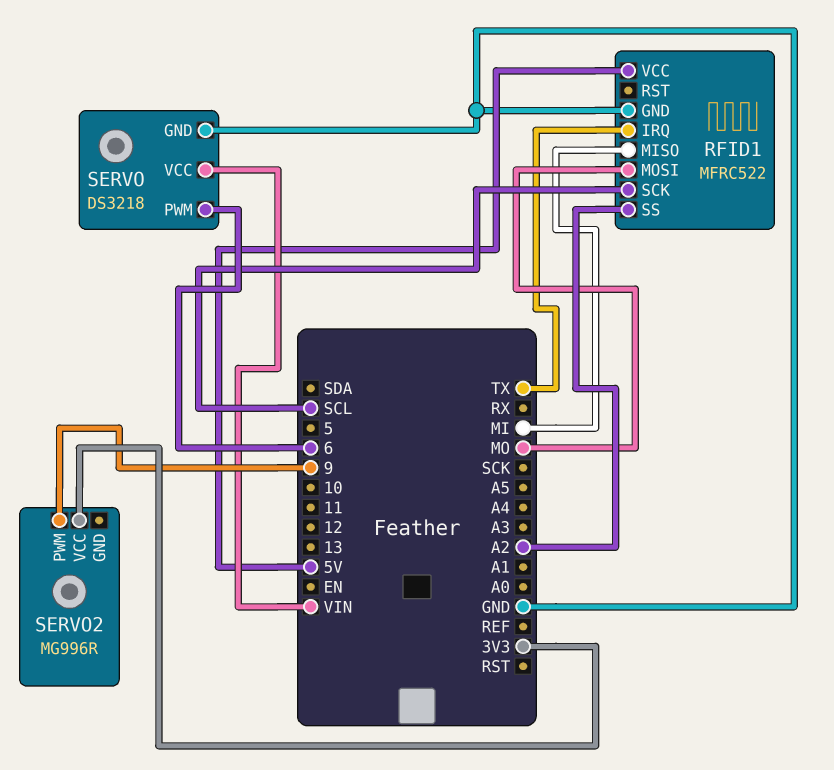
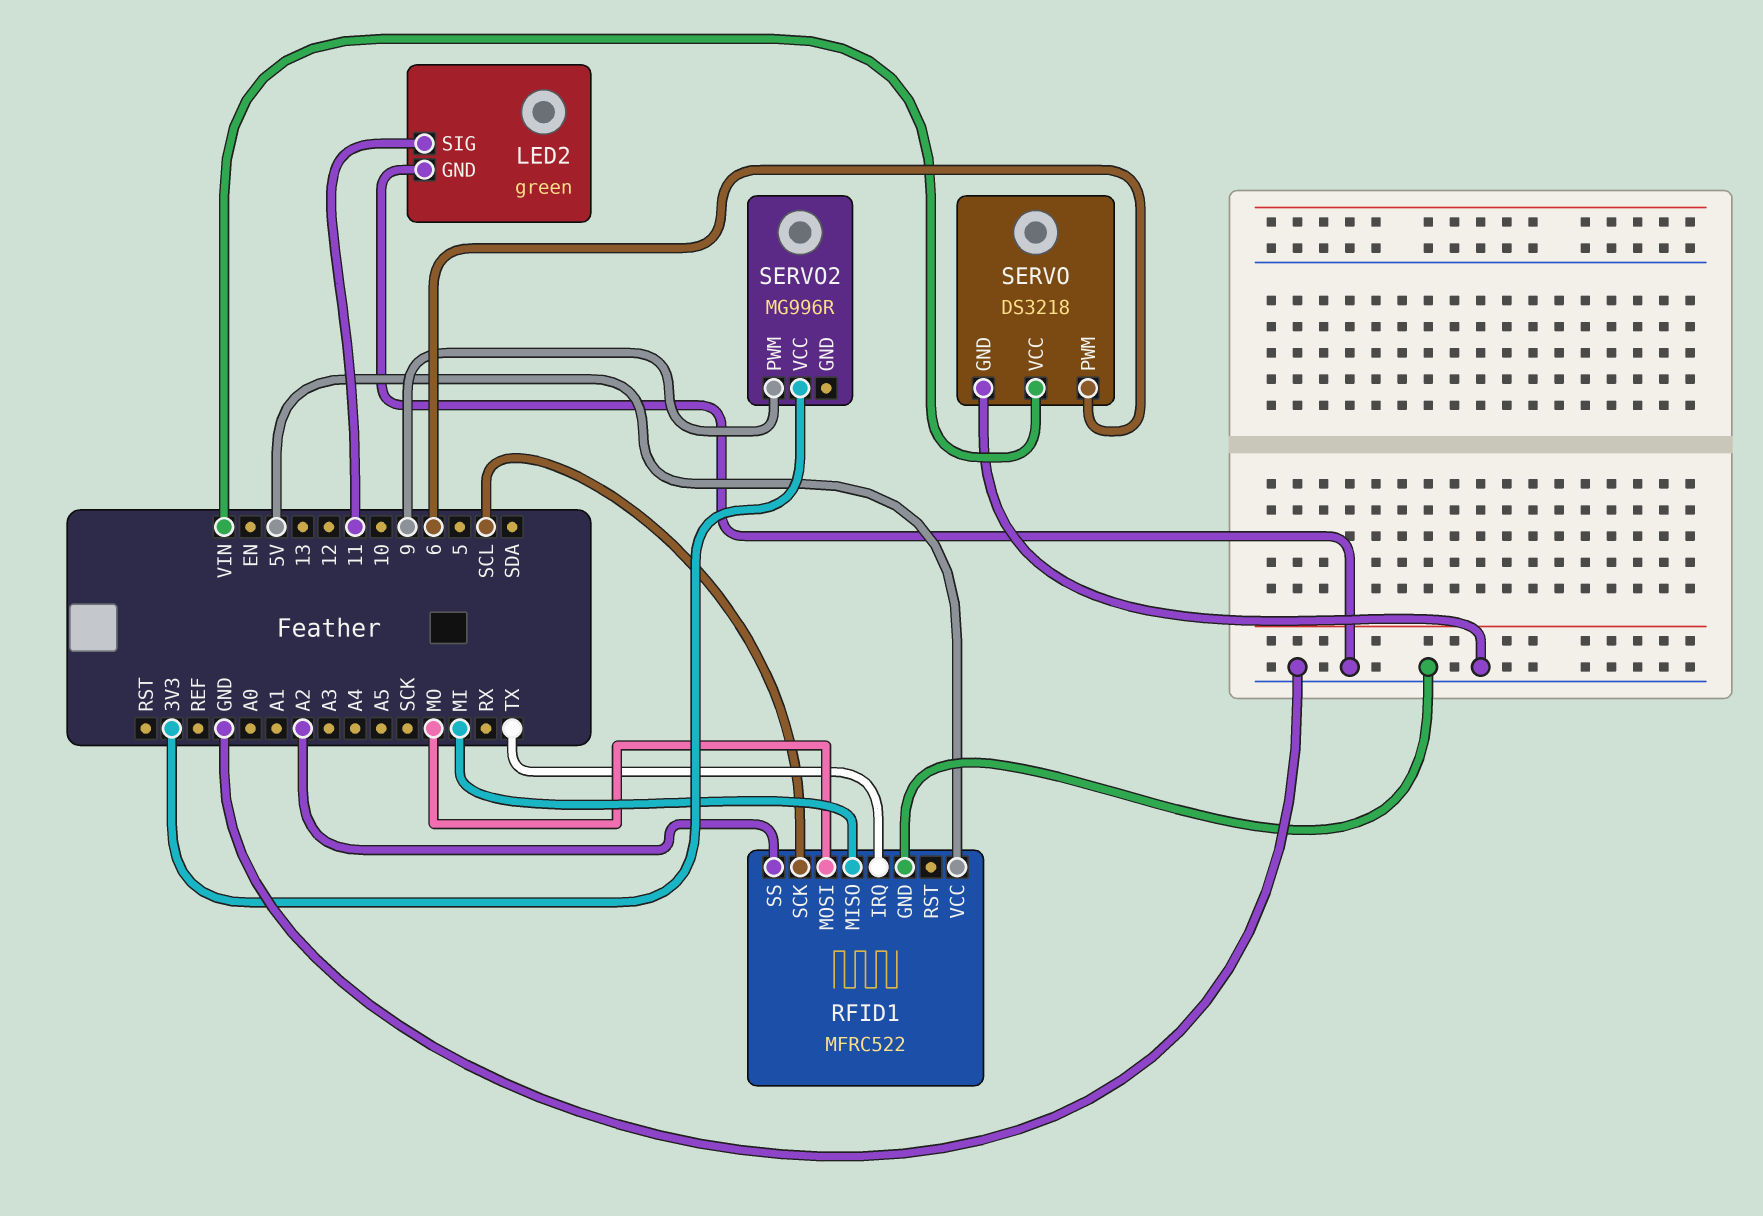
LED2: none -> green
LED2 pin GND: none -> GND
LED2 pin SIG: none -> 11

